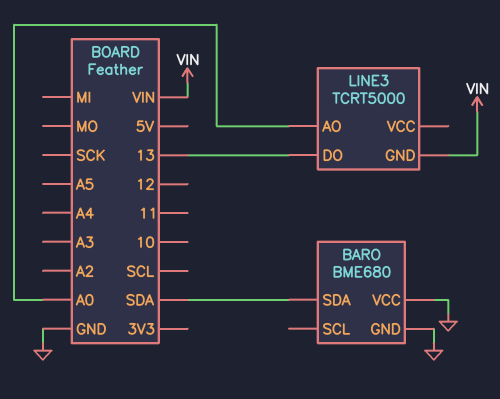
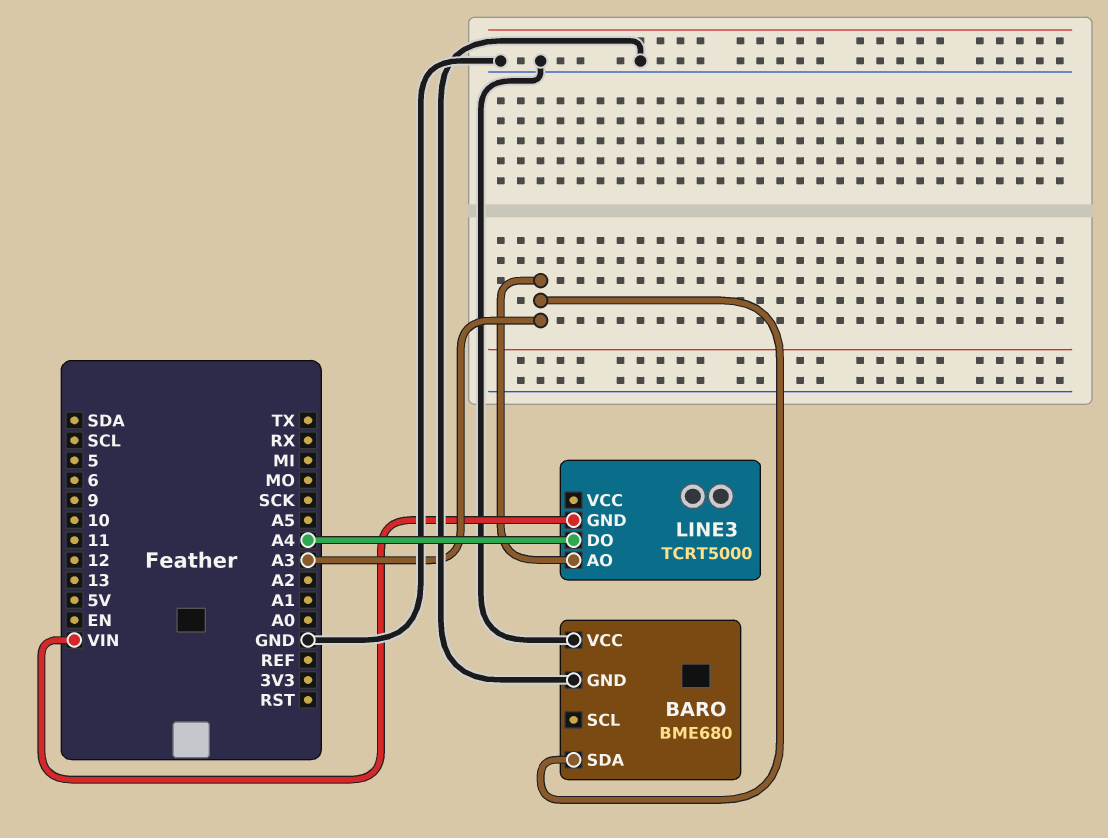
BARO pin SDA: SDA -> A3
LINE3 pin AO: A0 -> A3
LINE3 pin DO: 13 -> A4

